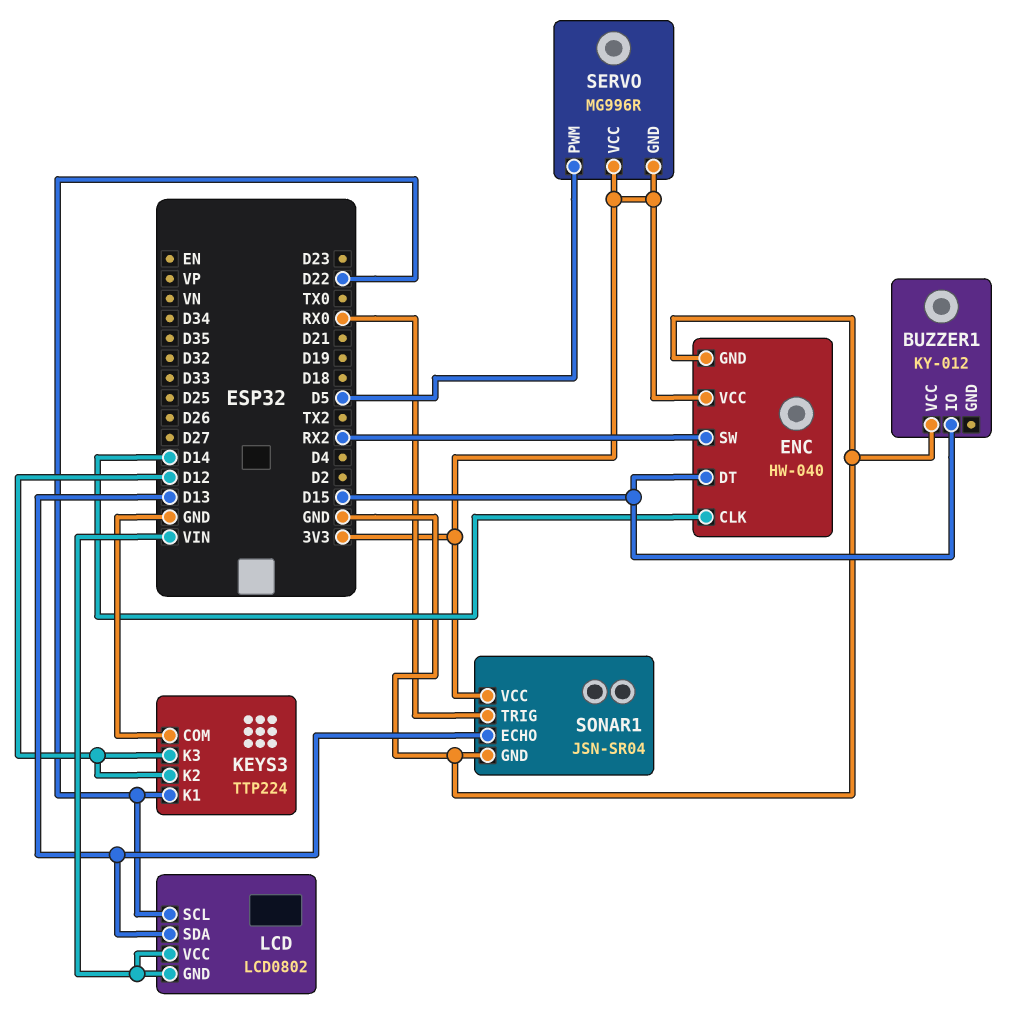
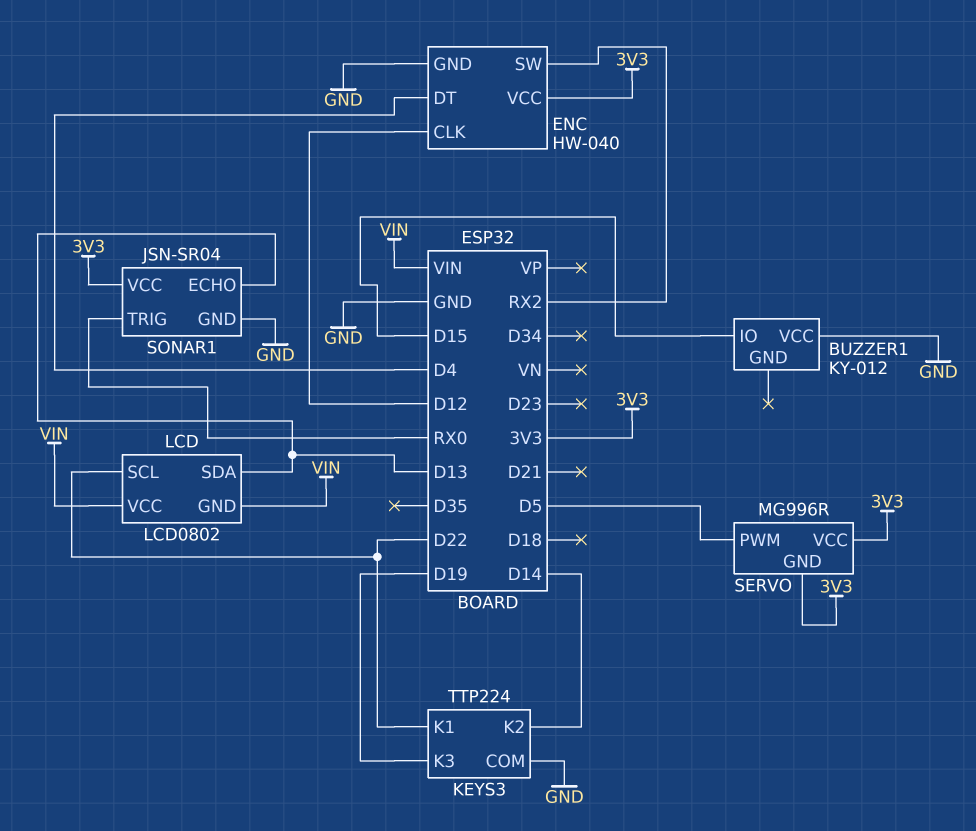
ENC pin CLK: D14 -> D12
ENC pin DT: D15 -> D4
KEYS3 pin K2: D12 -> D14
KEYS3 pin K3: D12 -> D19

